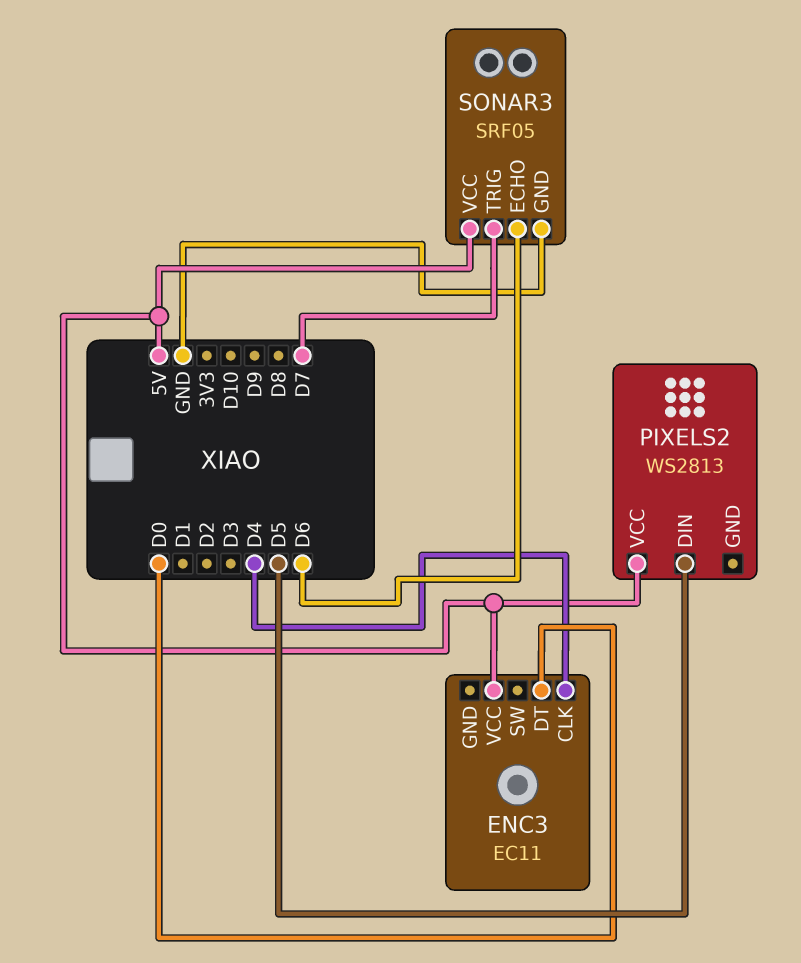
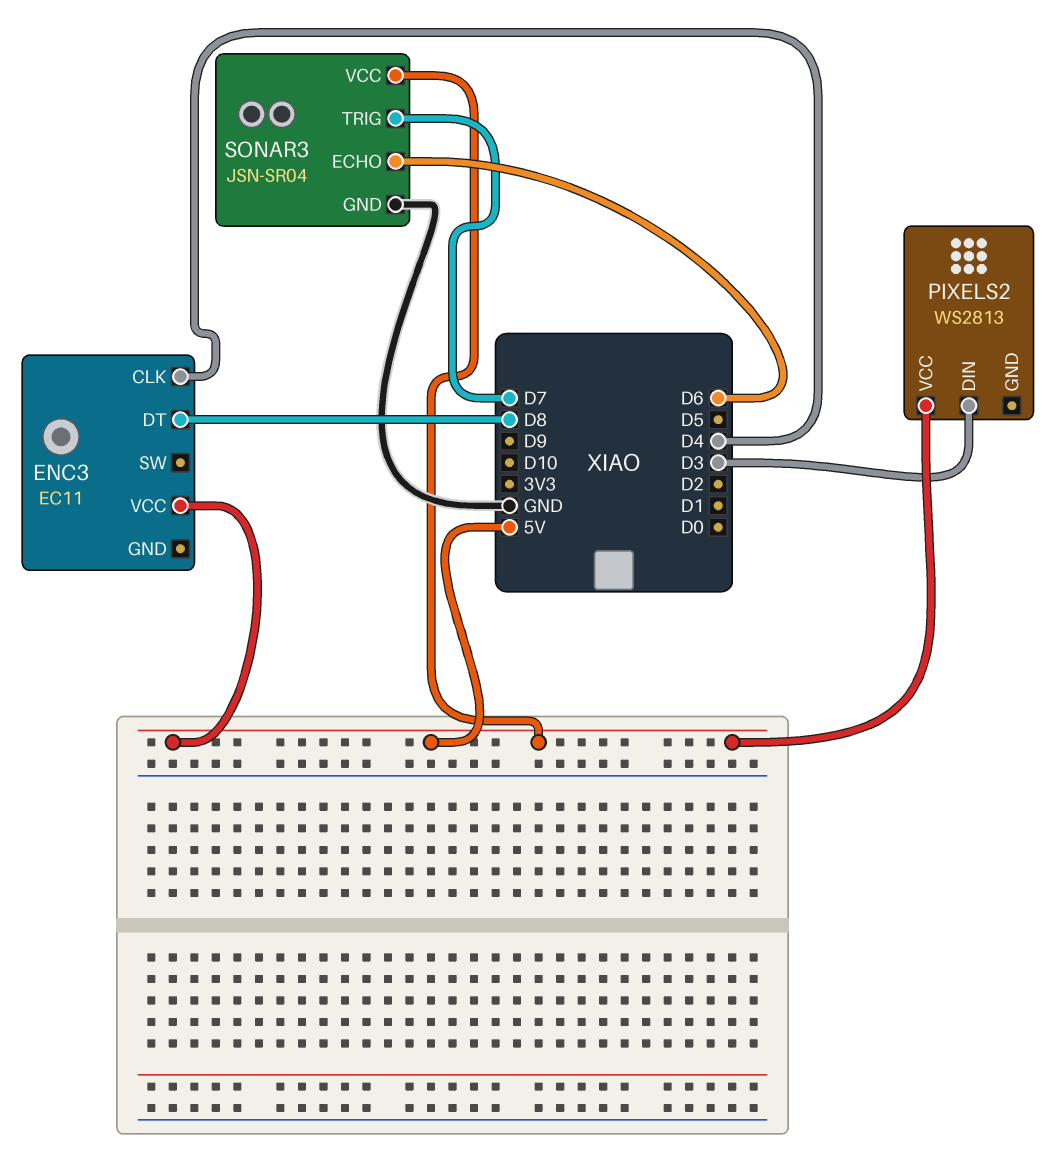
ENC3 pin DT: D0 -> D8
PIXELS2 pin DIN: D5 -> D3
SONAR3: SRF05 -> JSN-SR04

